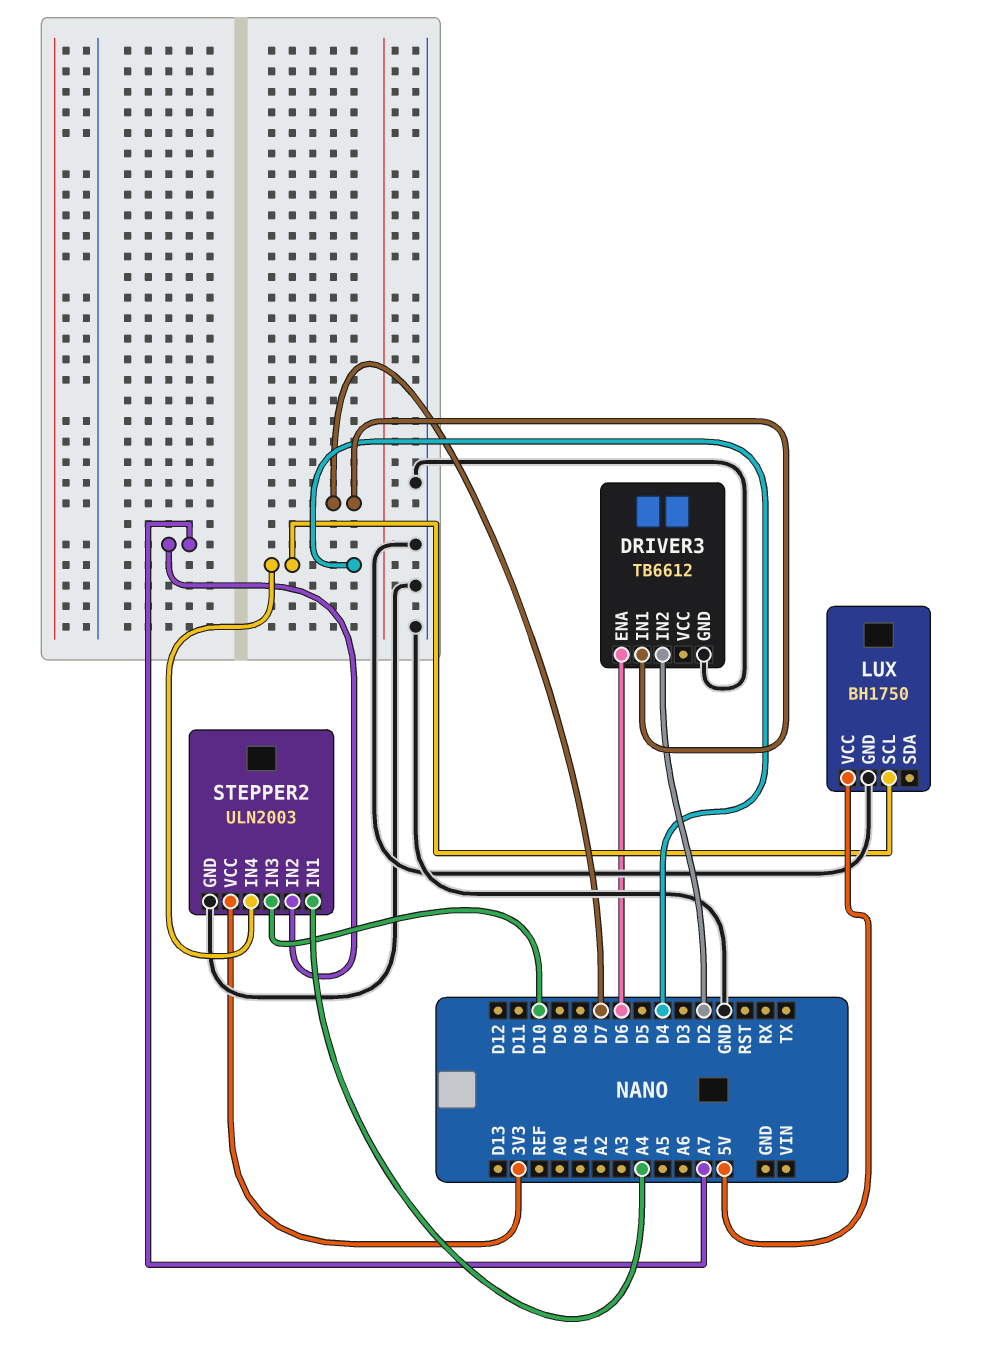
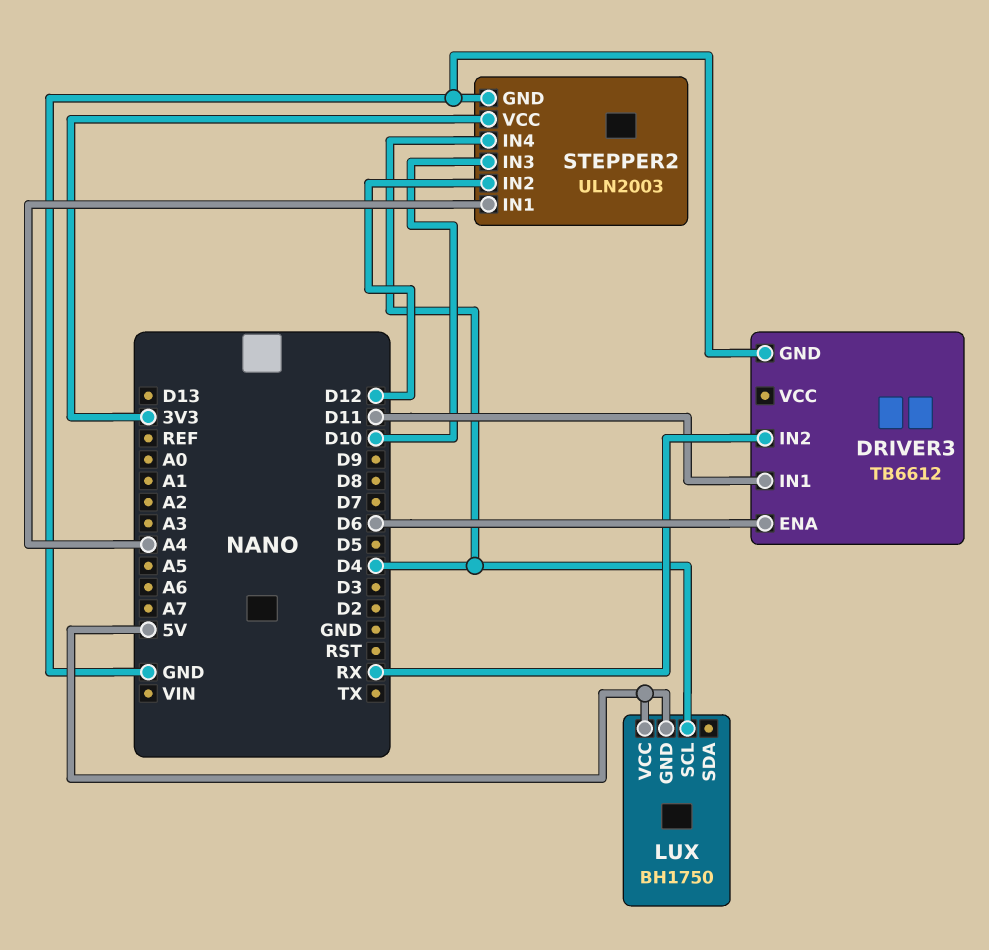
DRIVER3 pin IN1: D7 -> D11
DRIVER3 pin IN2: D2 -> RX
LUX pin GND: GND -> 5V
STEPPER2 pin IN2: A7 -> D12

